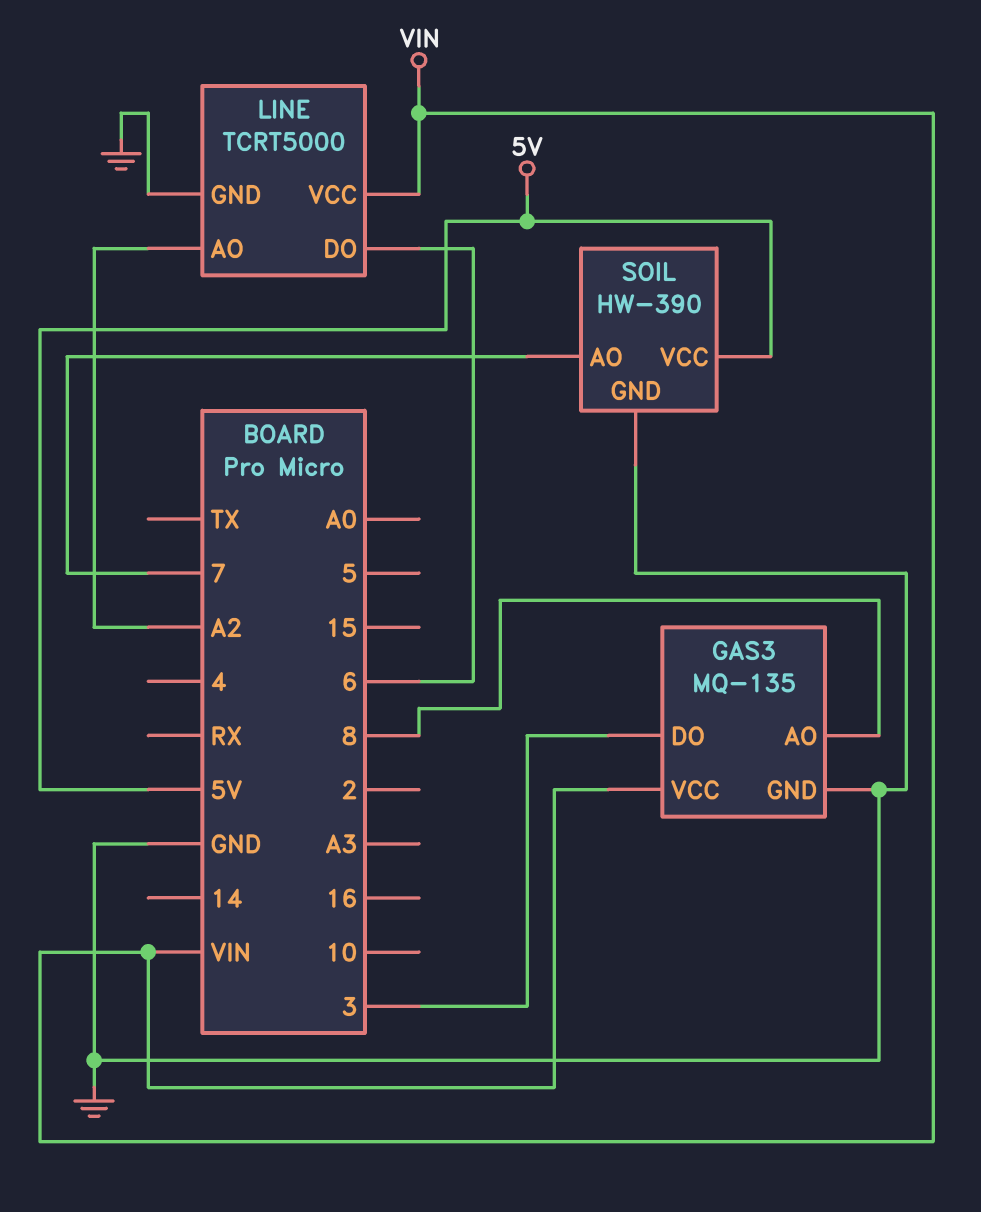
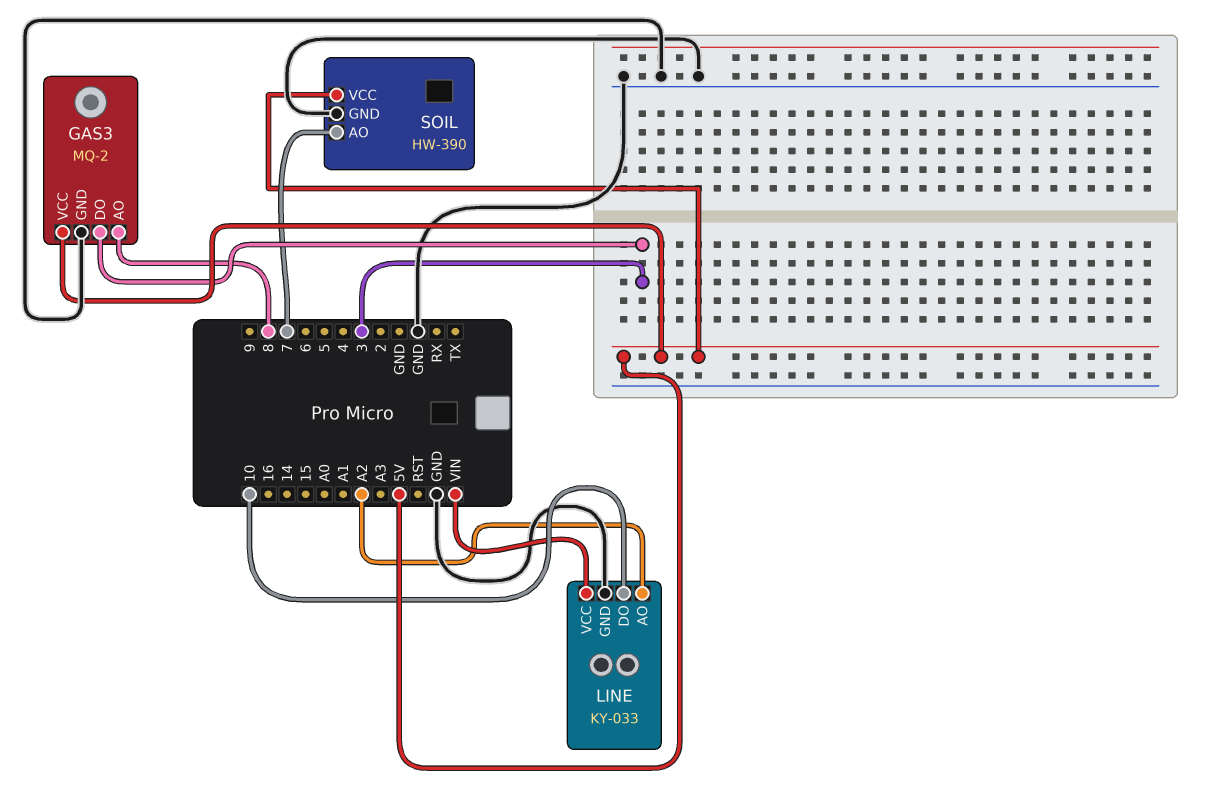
GAS3: MQ-135 -> MQ-2
GAS3 pin VCC: VIN -> 5V
LINE: TCRT5000 -> KY-033
LINE pin DO: 6 -> 10

